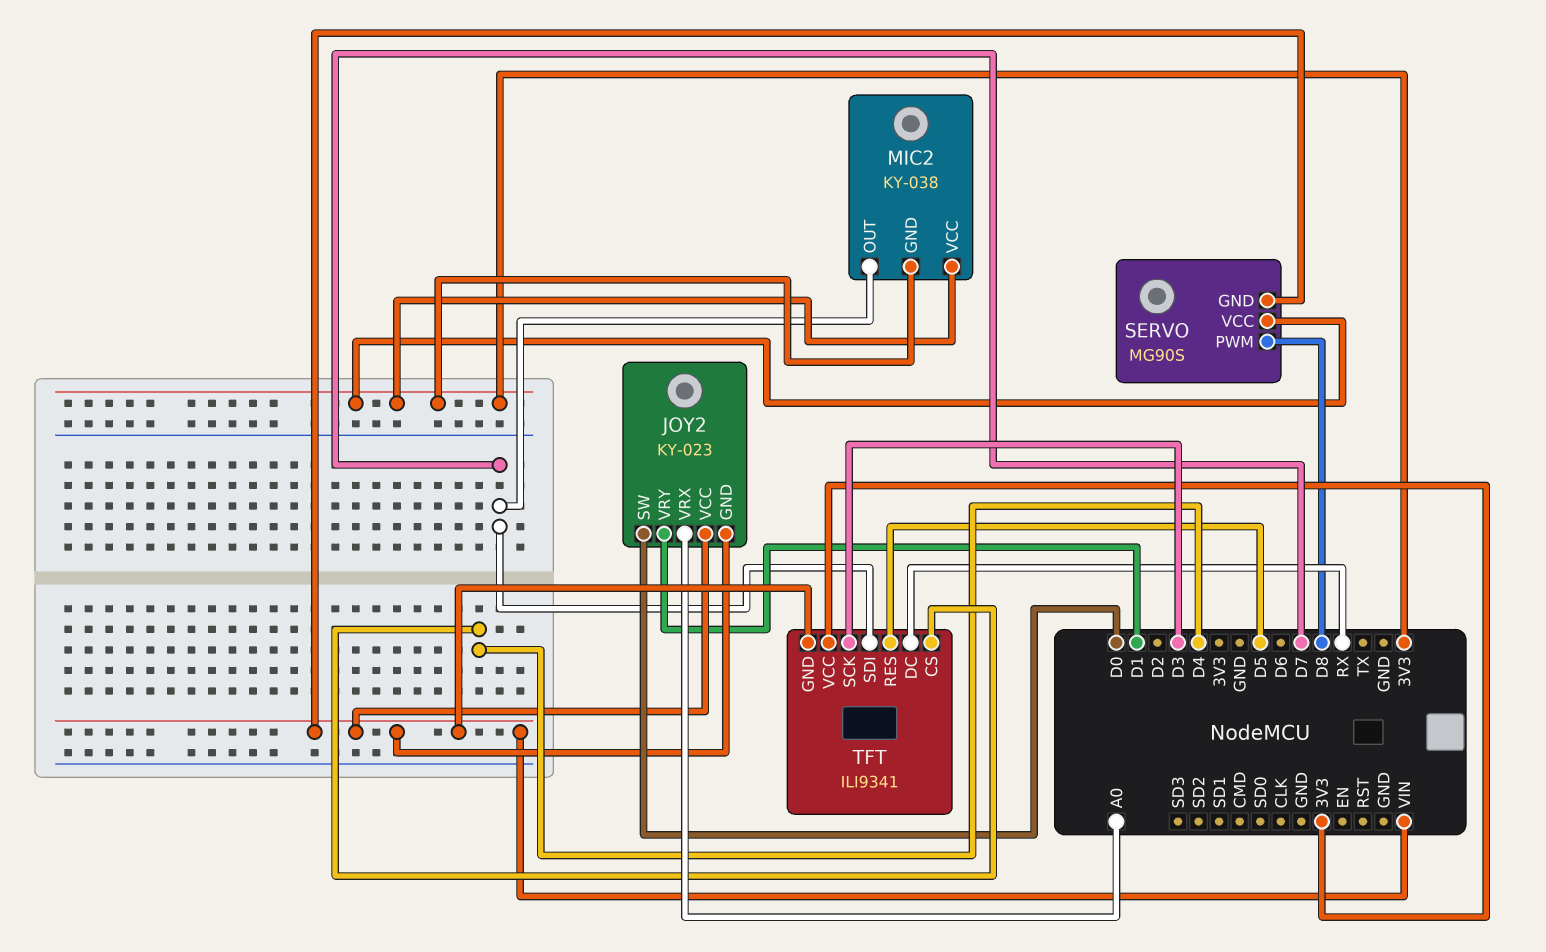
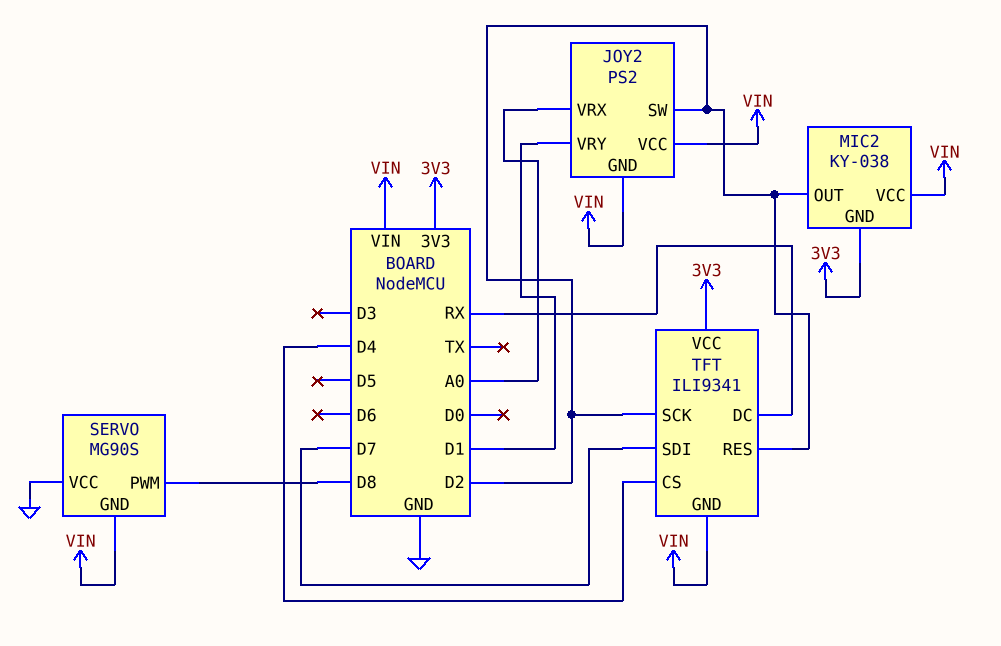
JOY2: KY-023 -> PS2
JOY2 pin SW: D0 -> D2
MIC2 pin OUT: D7 -> D2
MIC2 pin VCC: 3V3 -> VIN
SERVO pin VCC: 3V3 -> GND
TFT pin RES: D5 -> D2
TFT pin SCK: D3 -> D2

